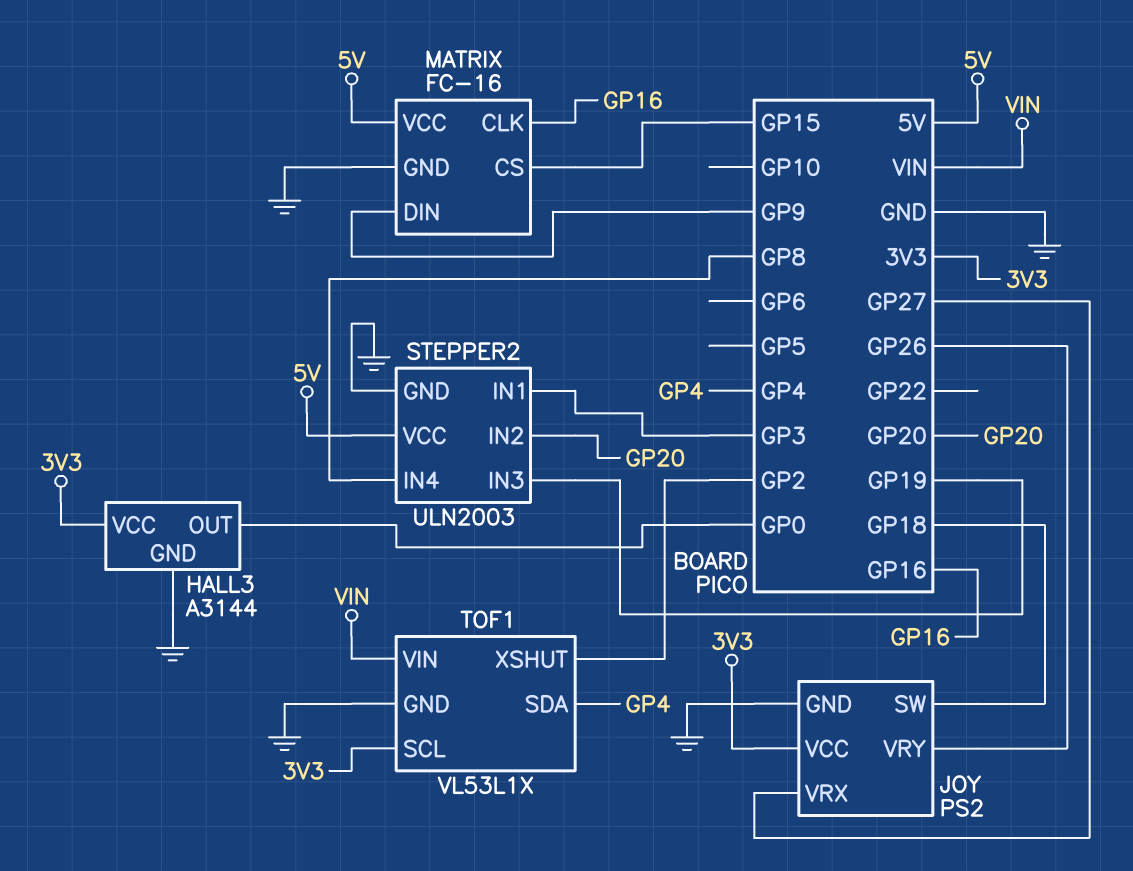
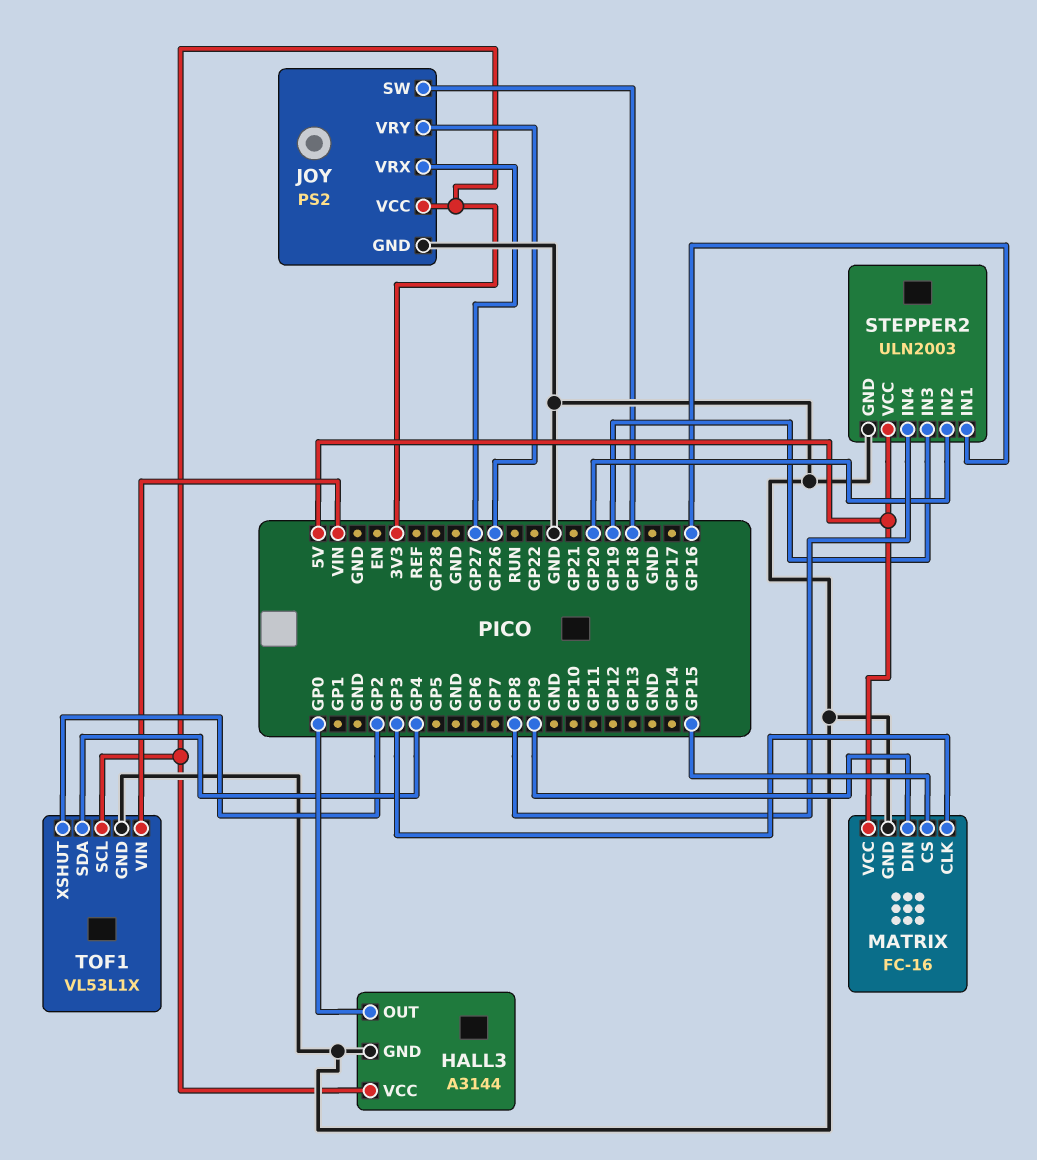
MATRIX pin CLK: GP16 -> GP3
STEPPER2 pin IN1: GP3 -> GP16

